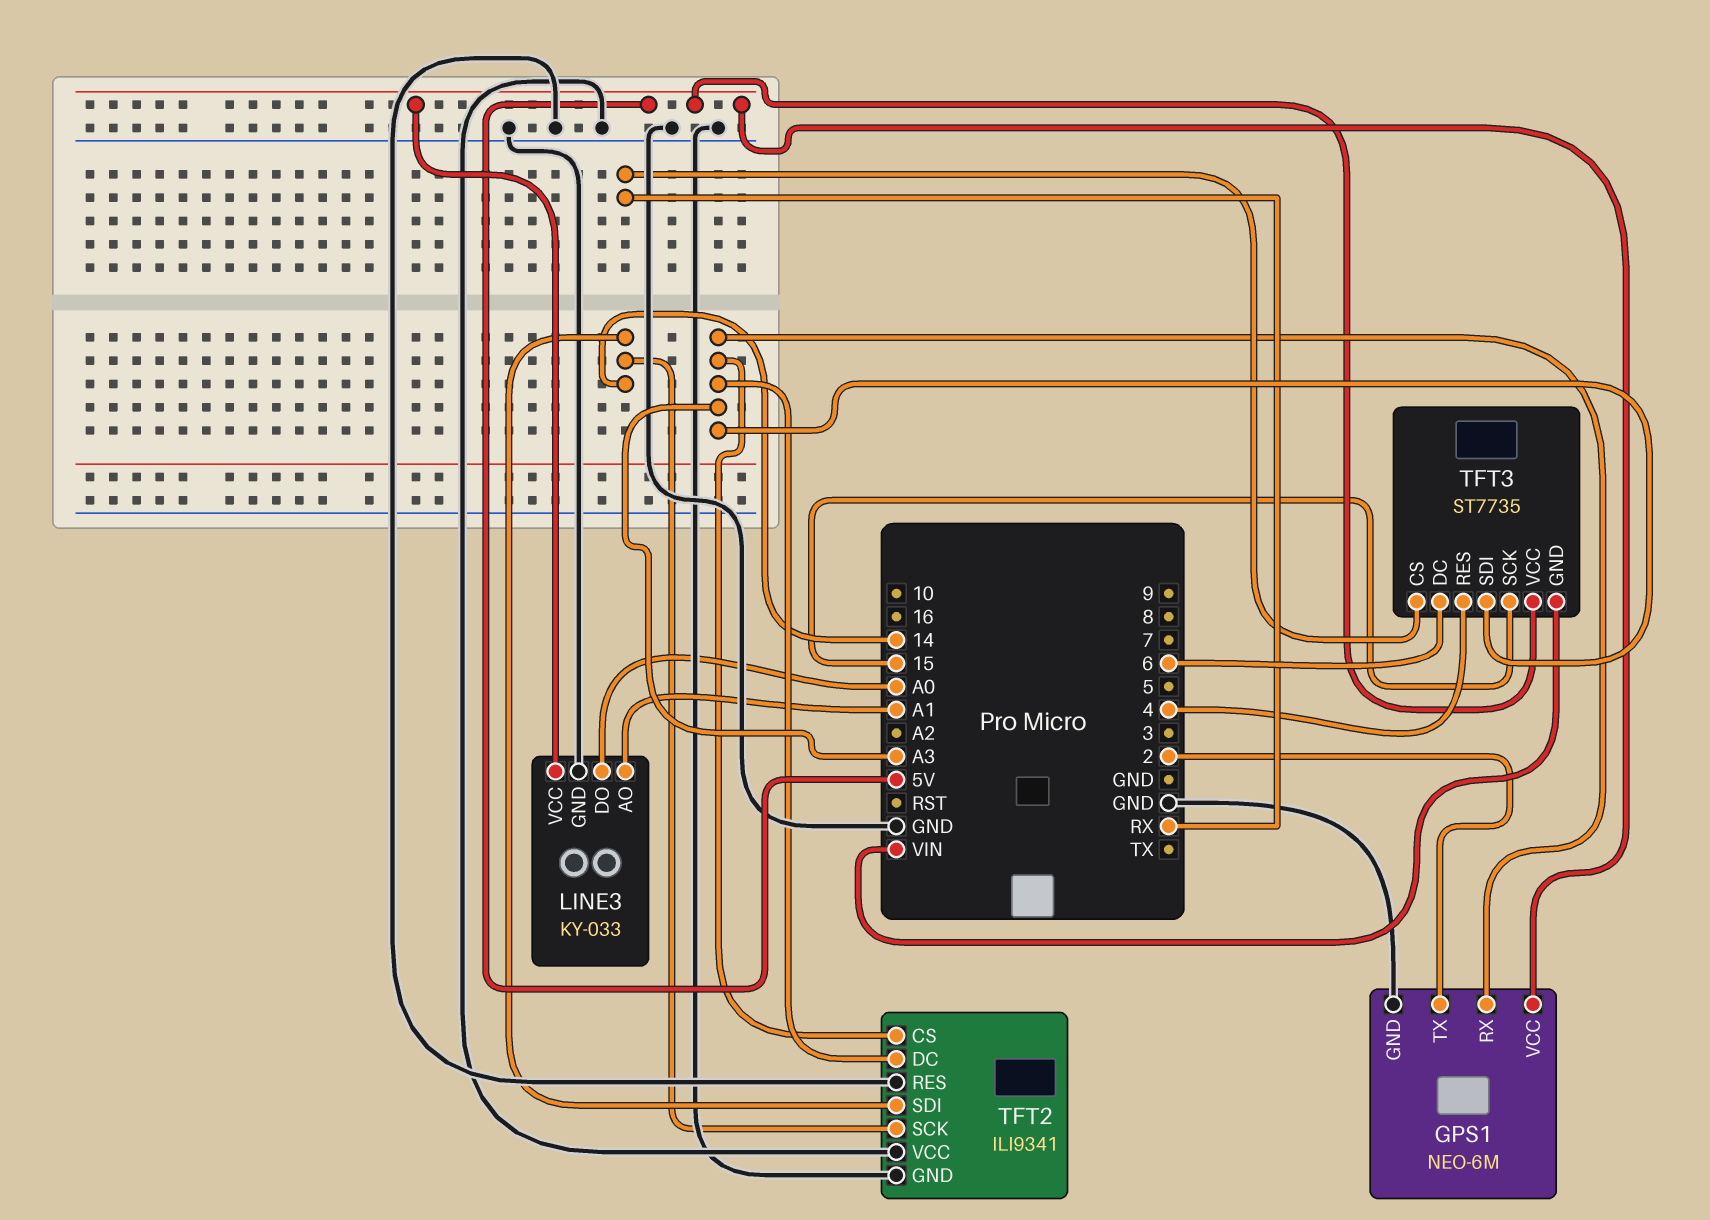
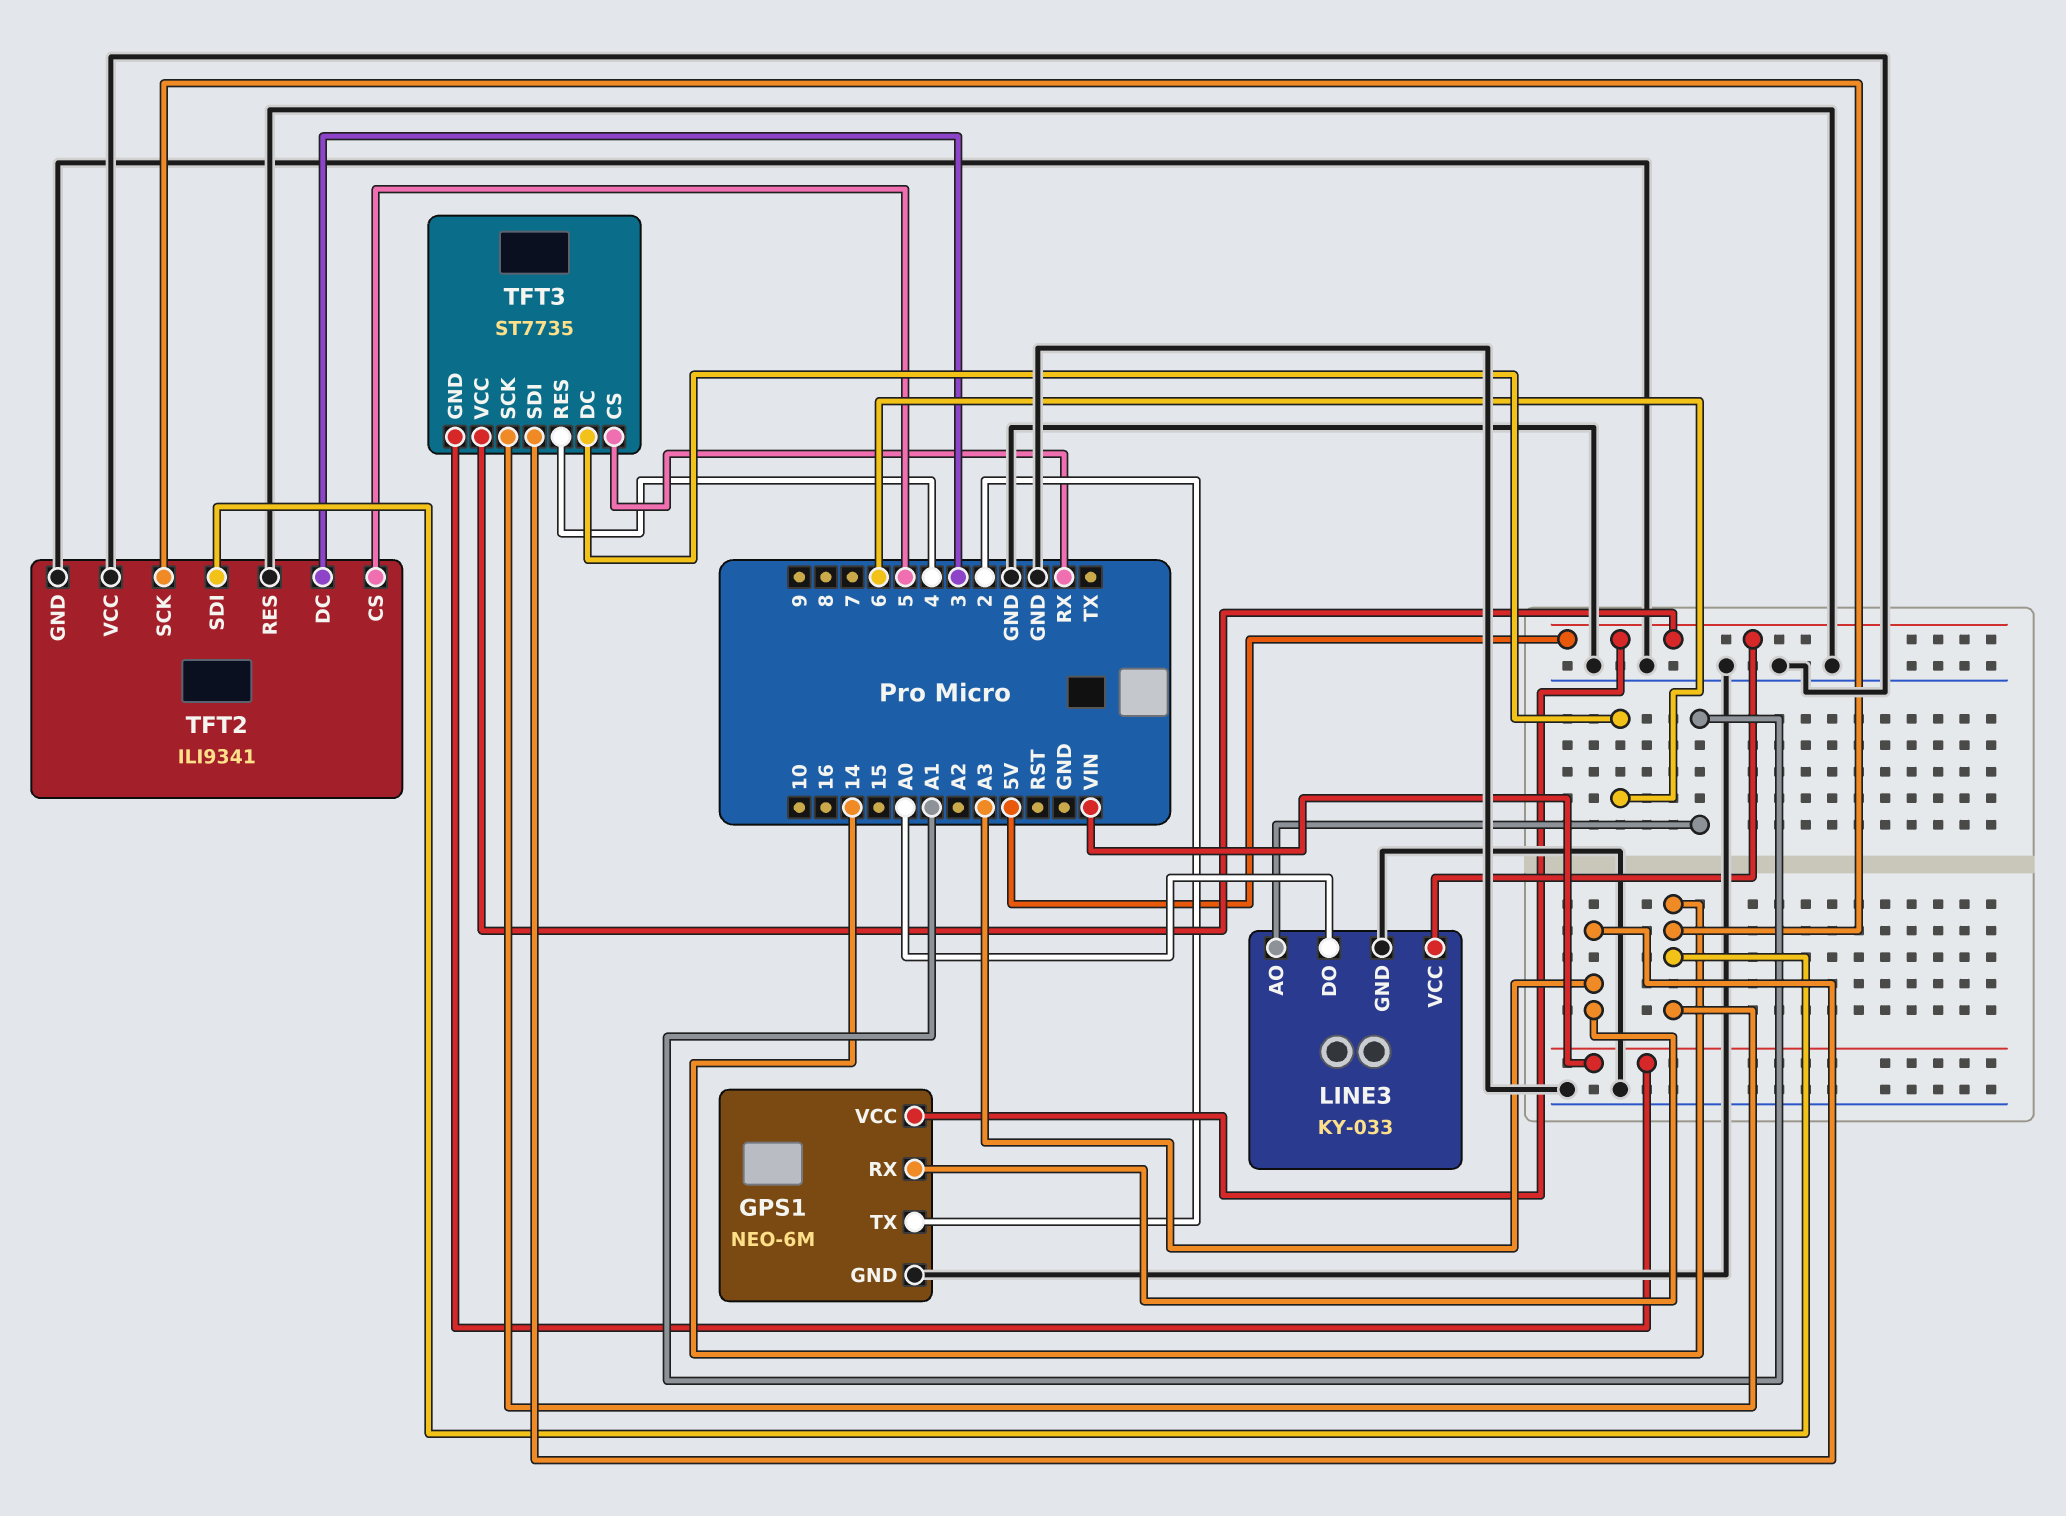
TFT2 pin CS: A3 -> 5
TFT2 pin DC: A3 -> 3
TFT3 pin SCK: 15 -> 14

